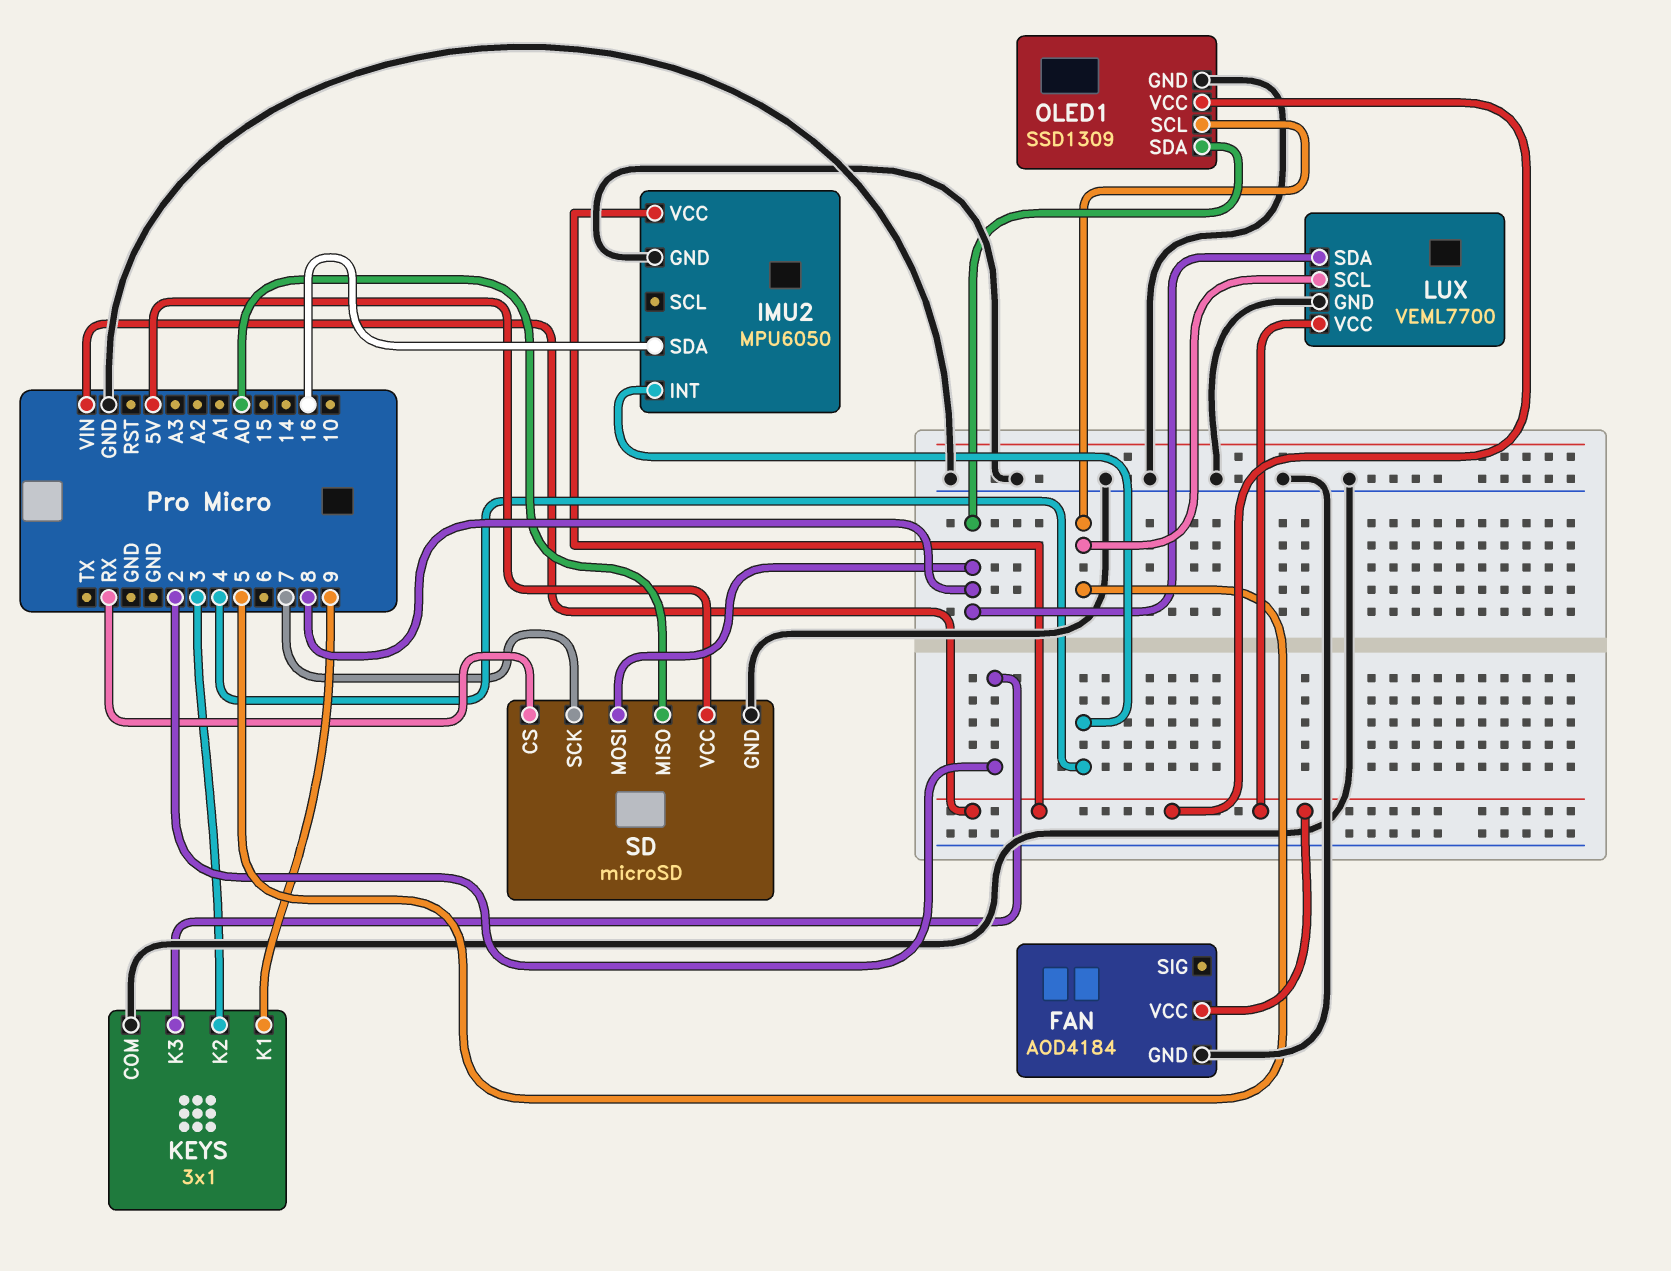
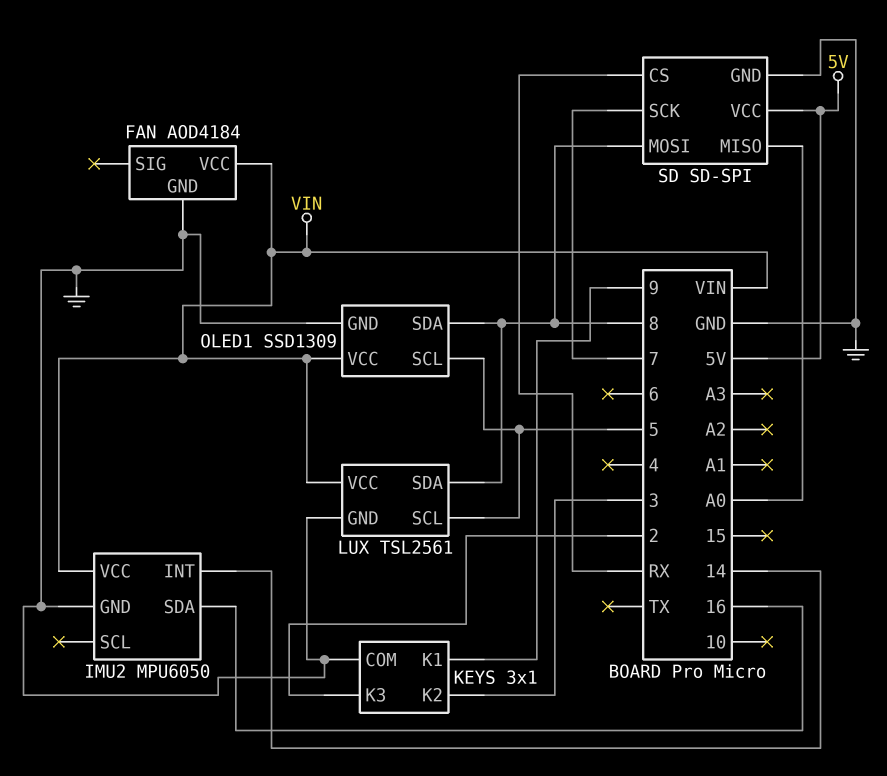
IMU2 pin INT: 4 -> 14
LUX: VEML7700 -> TSL2561
SD: microSD -> SD-SPI

